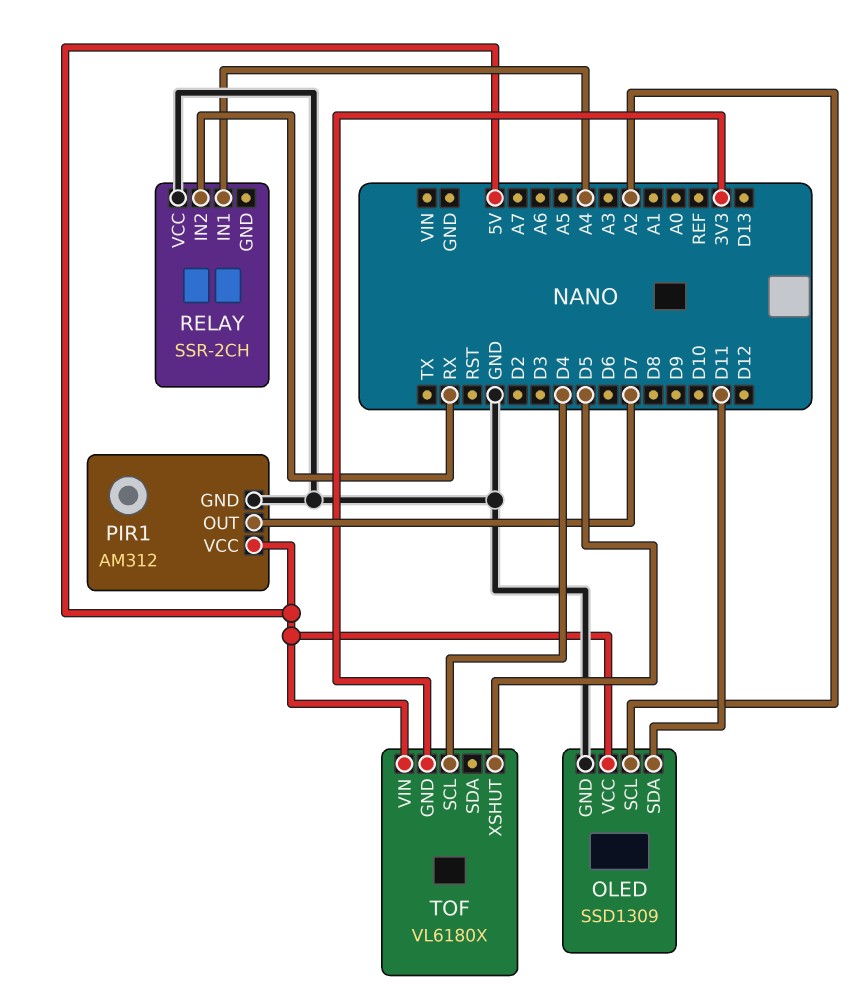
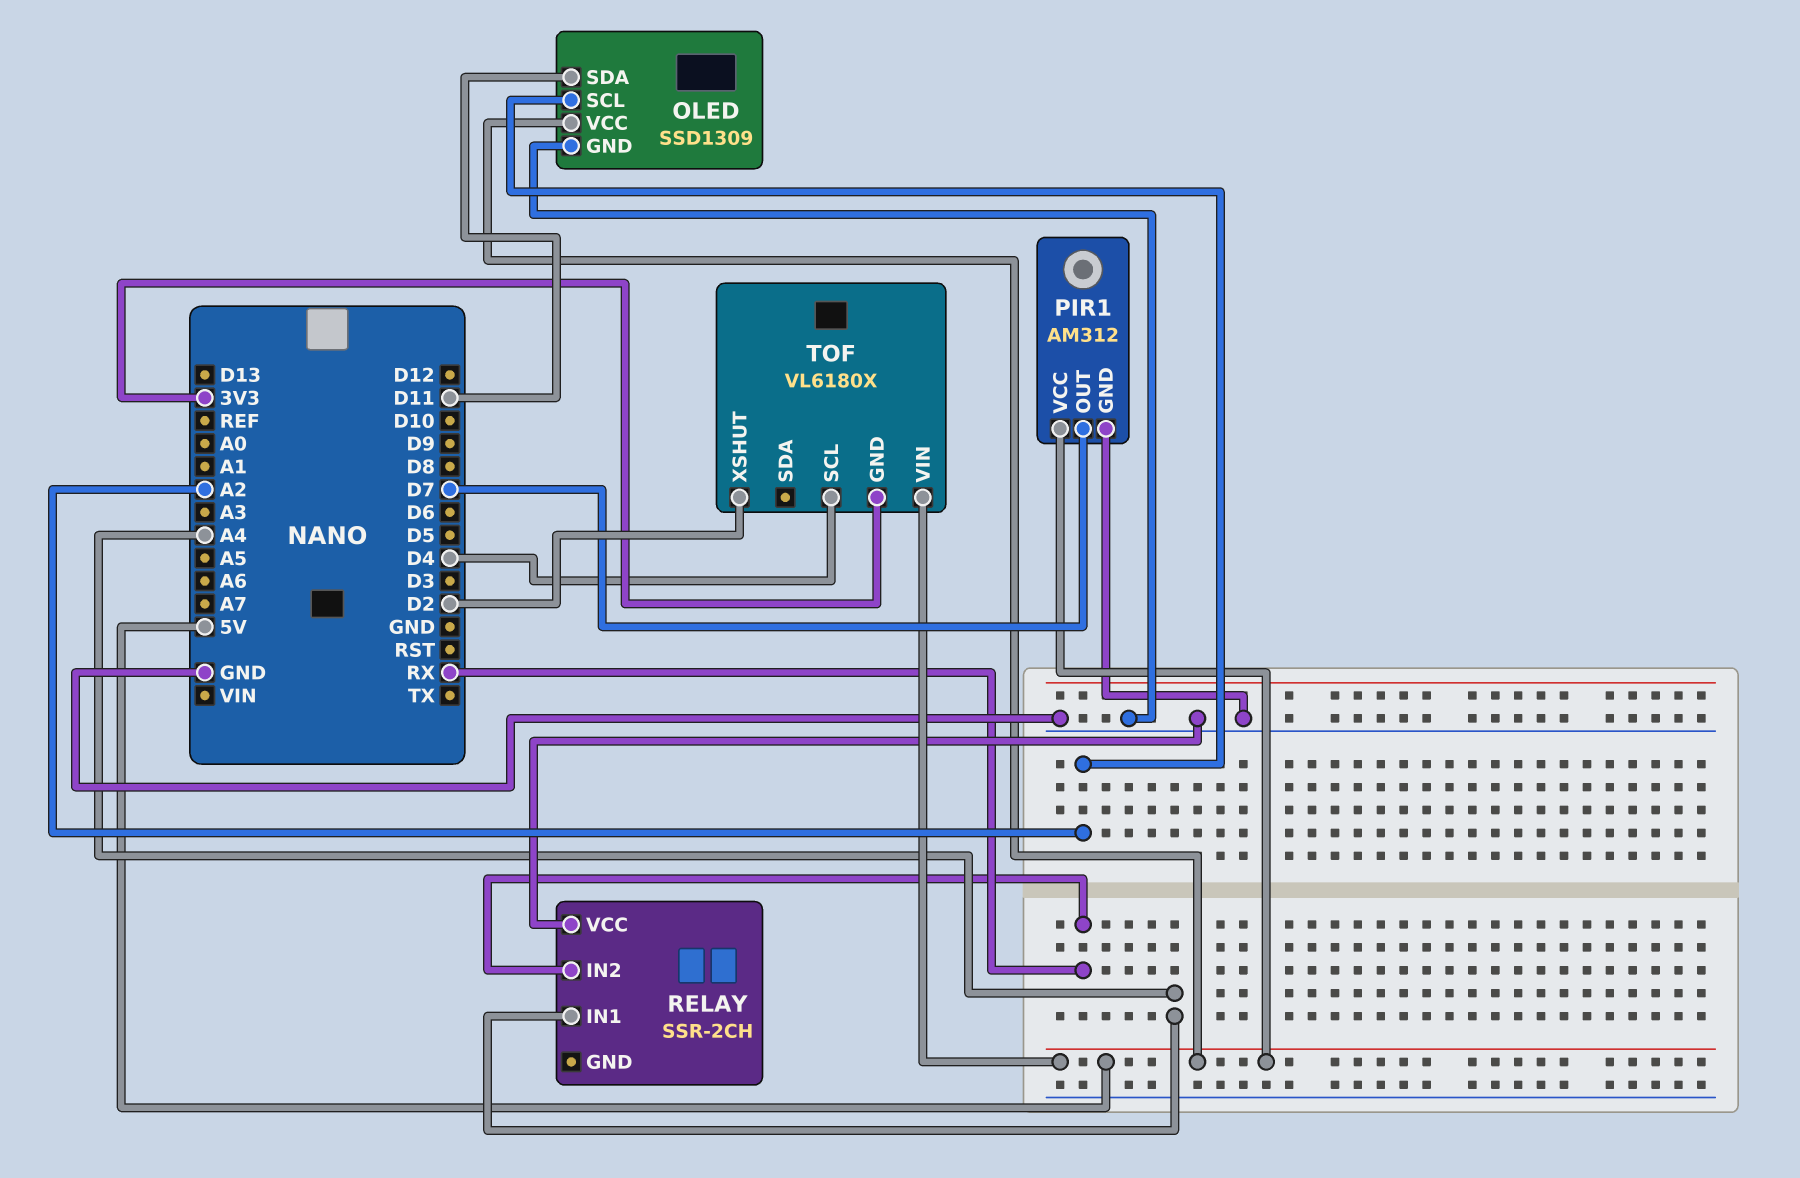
TOF pin XSHUT: D5 -> D2

